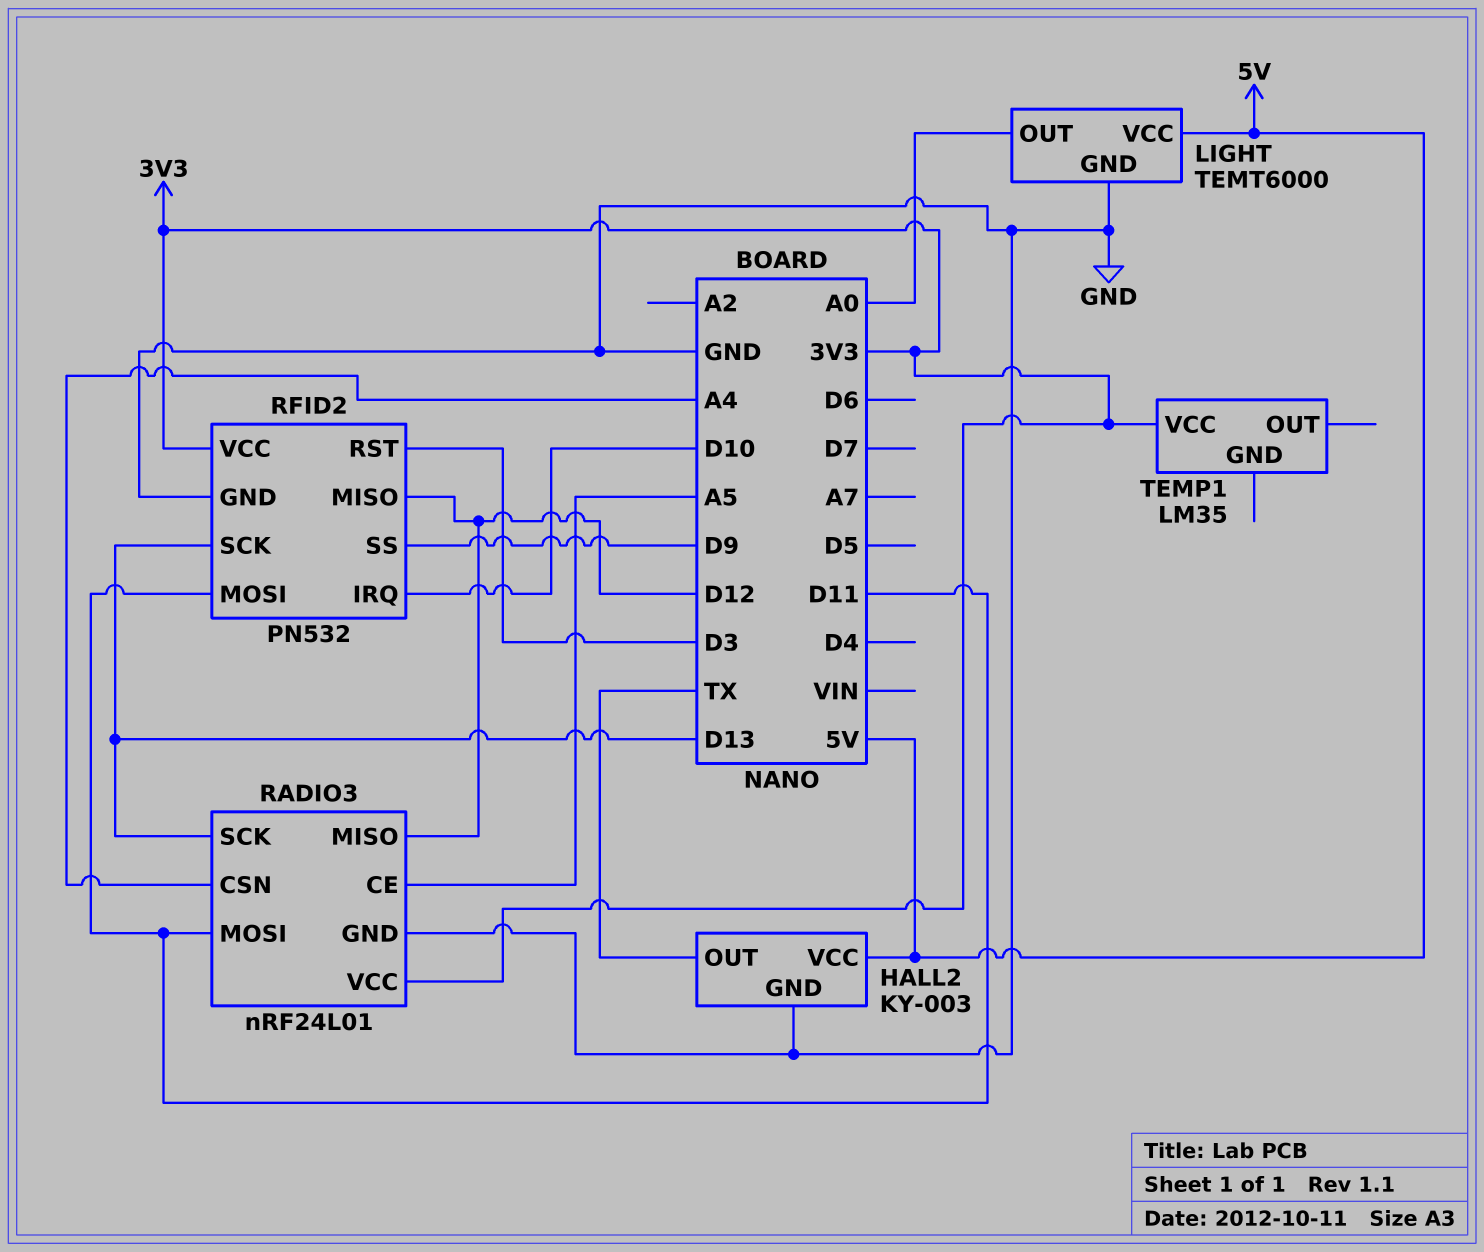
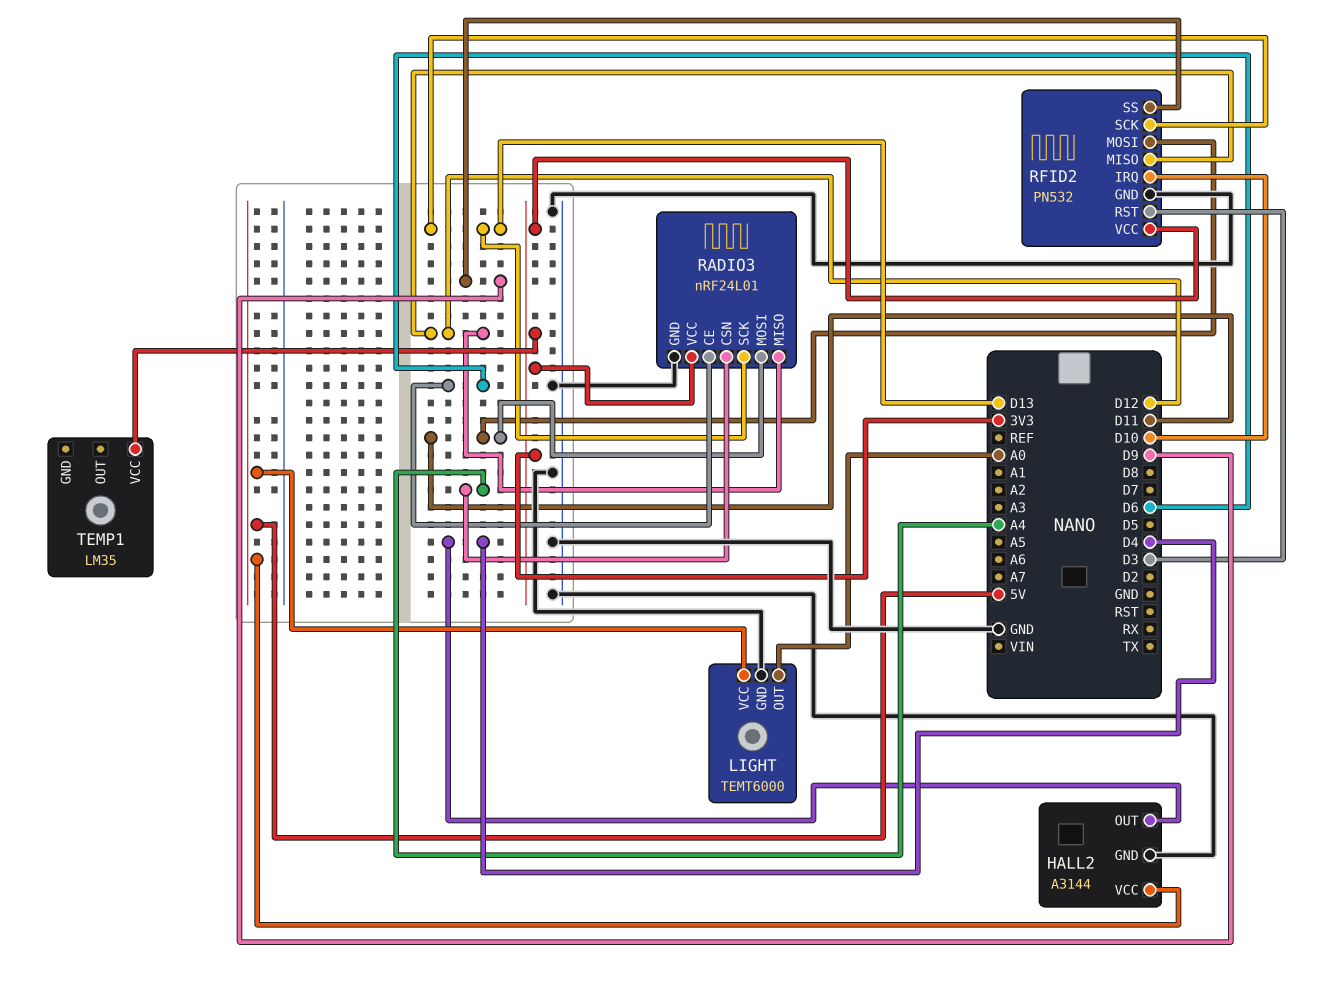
HALL2: KY-003 -> A3144
HALL2 pin OUT: TX -> D4
RADIO3 pin CE: A5 -> D6

